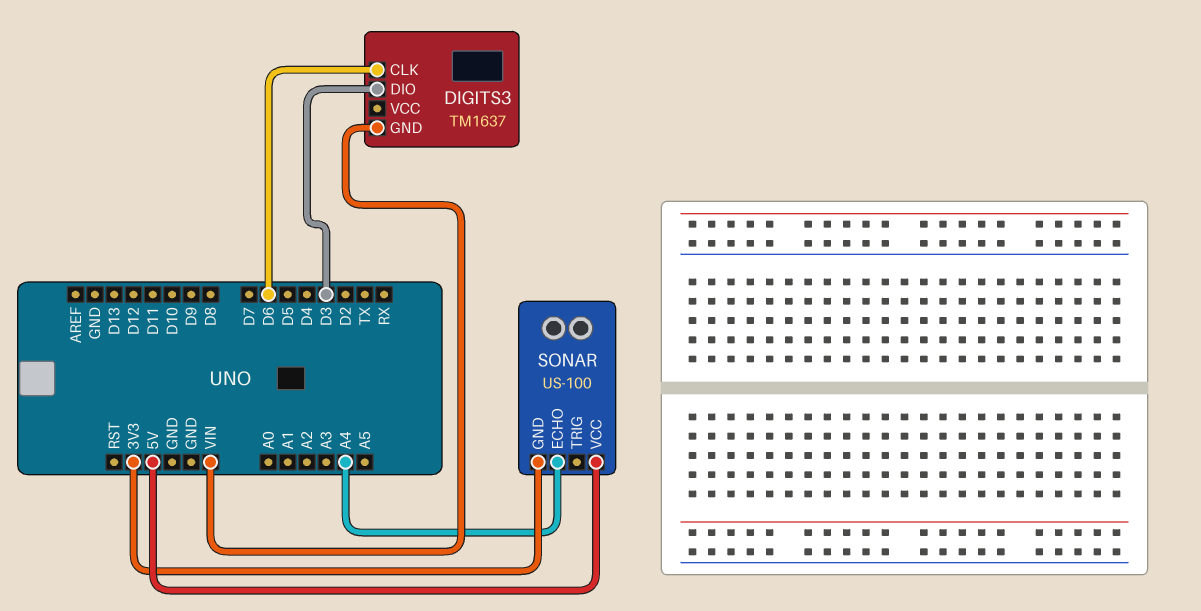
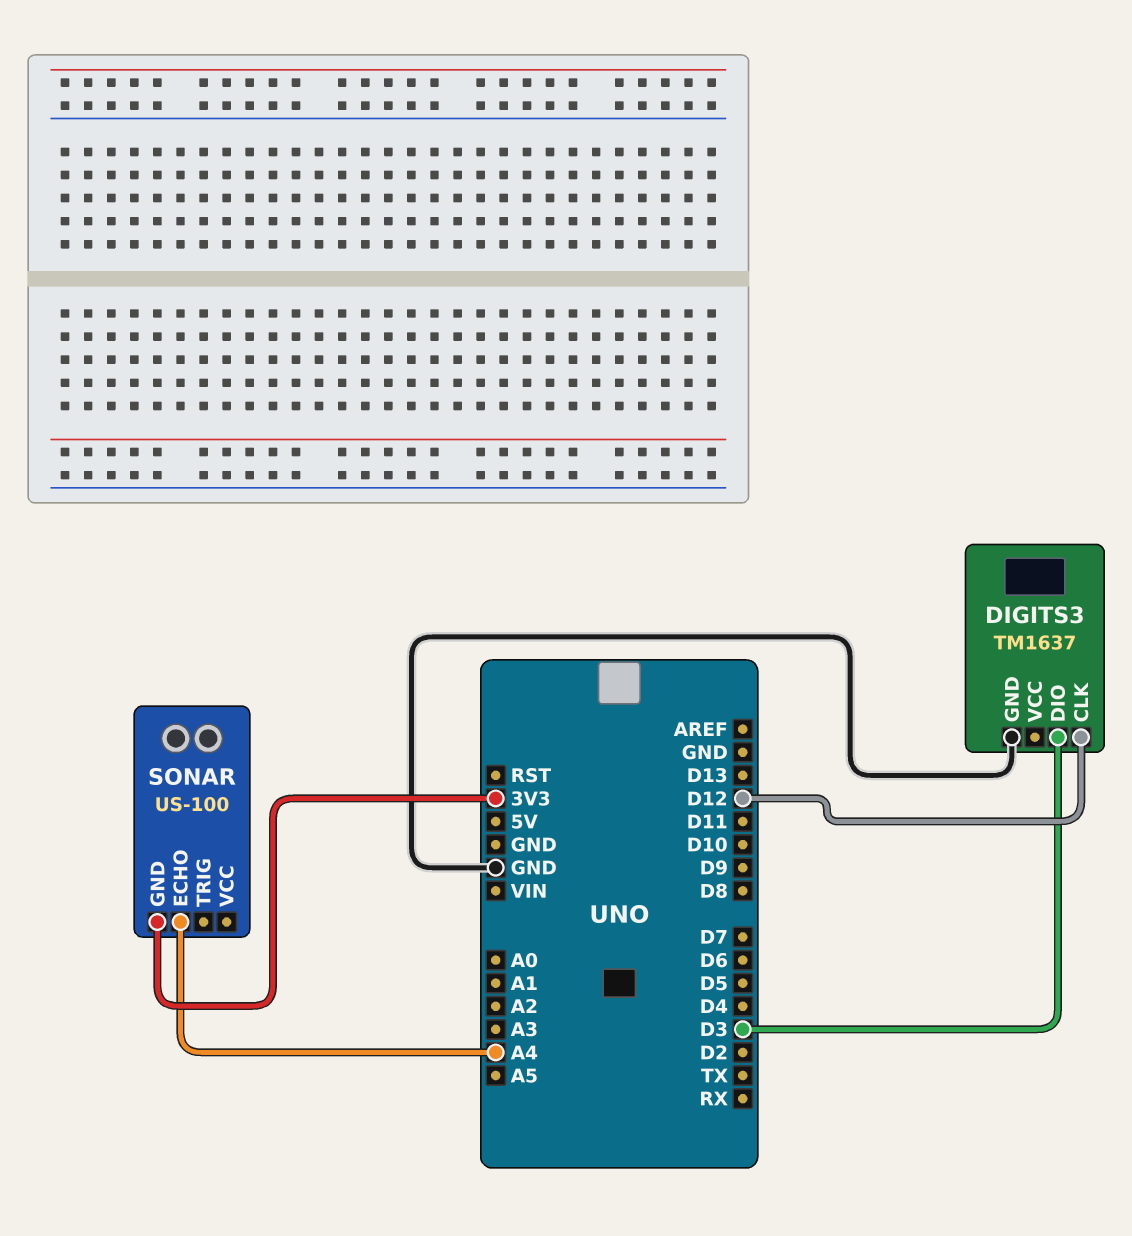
DIGITS3 pin CLK: D6 -> D12
DIGITS3 pin GND: VIN -> GND
SONAR pin VCC: 5V -> none

